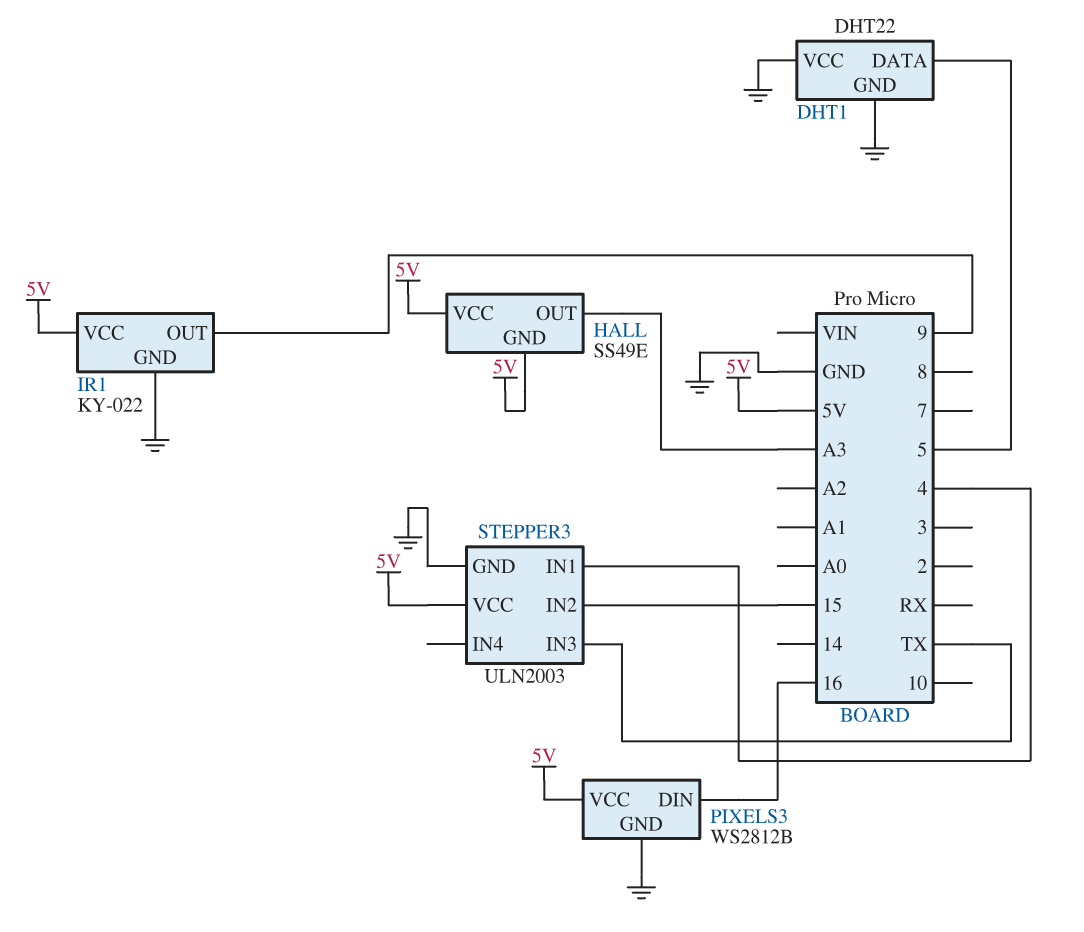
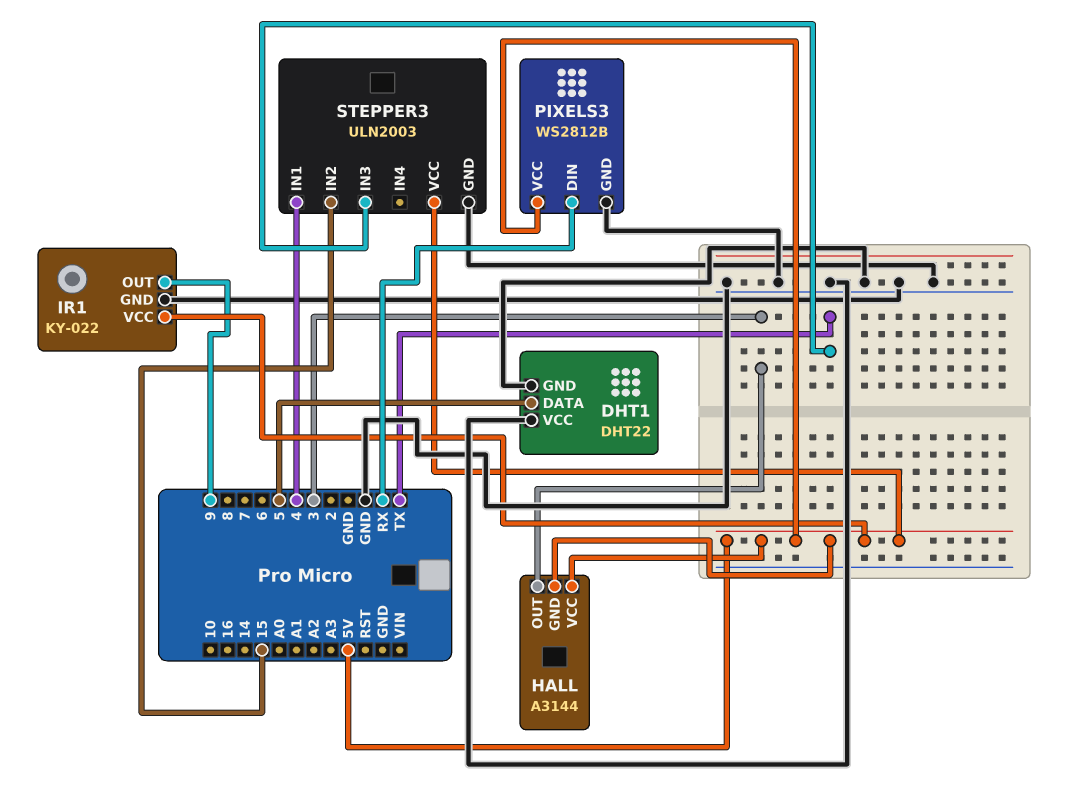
HALL: SS49E -> A3144
HALL pin OUT: A3 -> 3
PIXELS3 pin DIN: 16 -> RX

